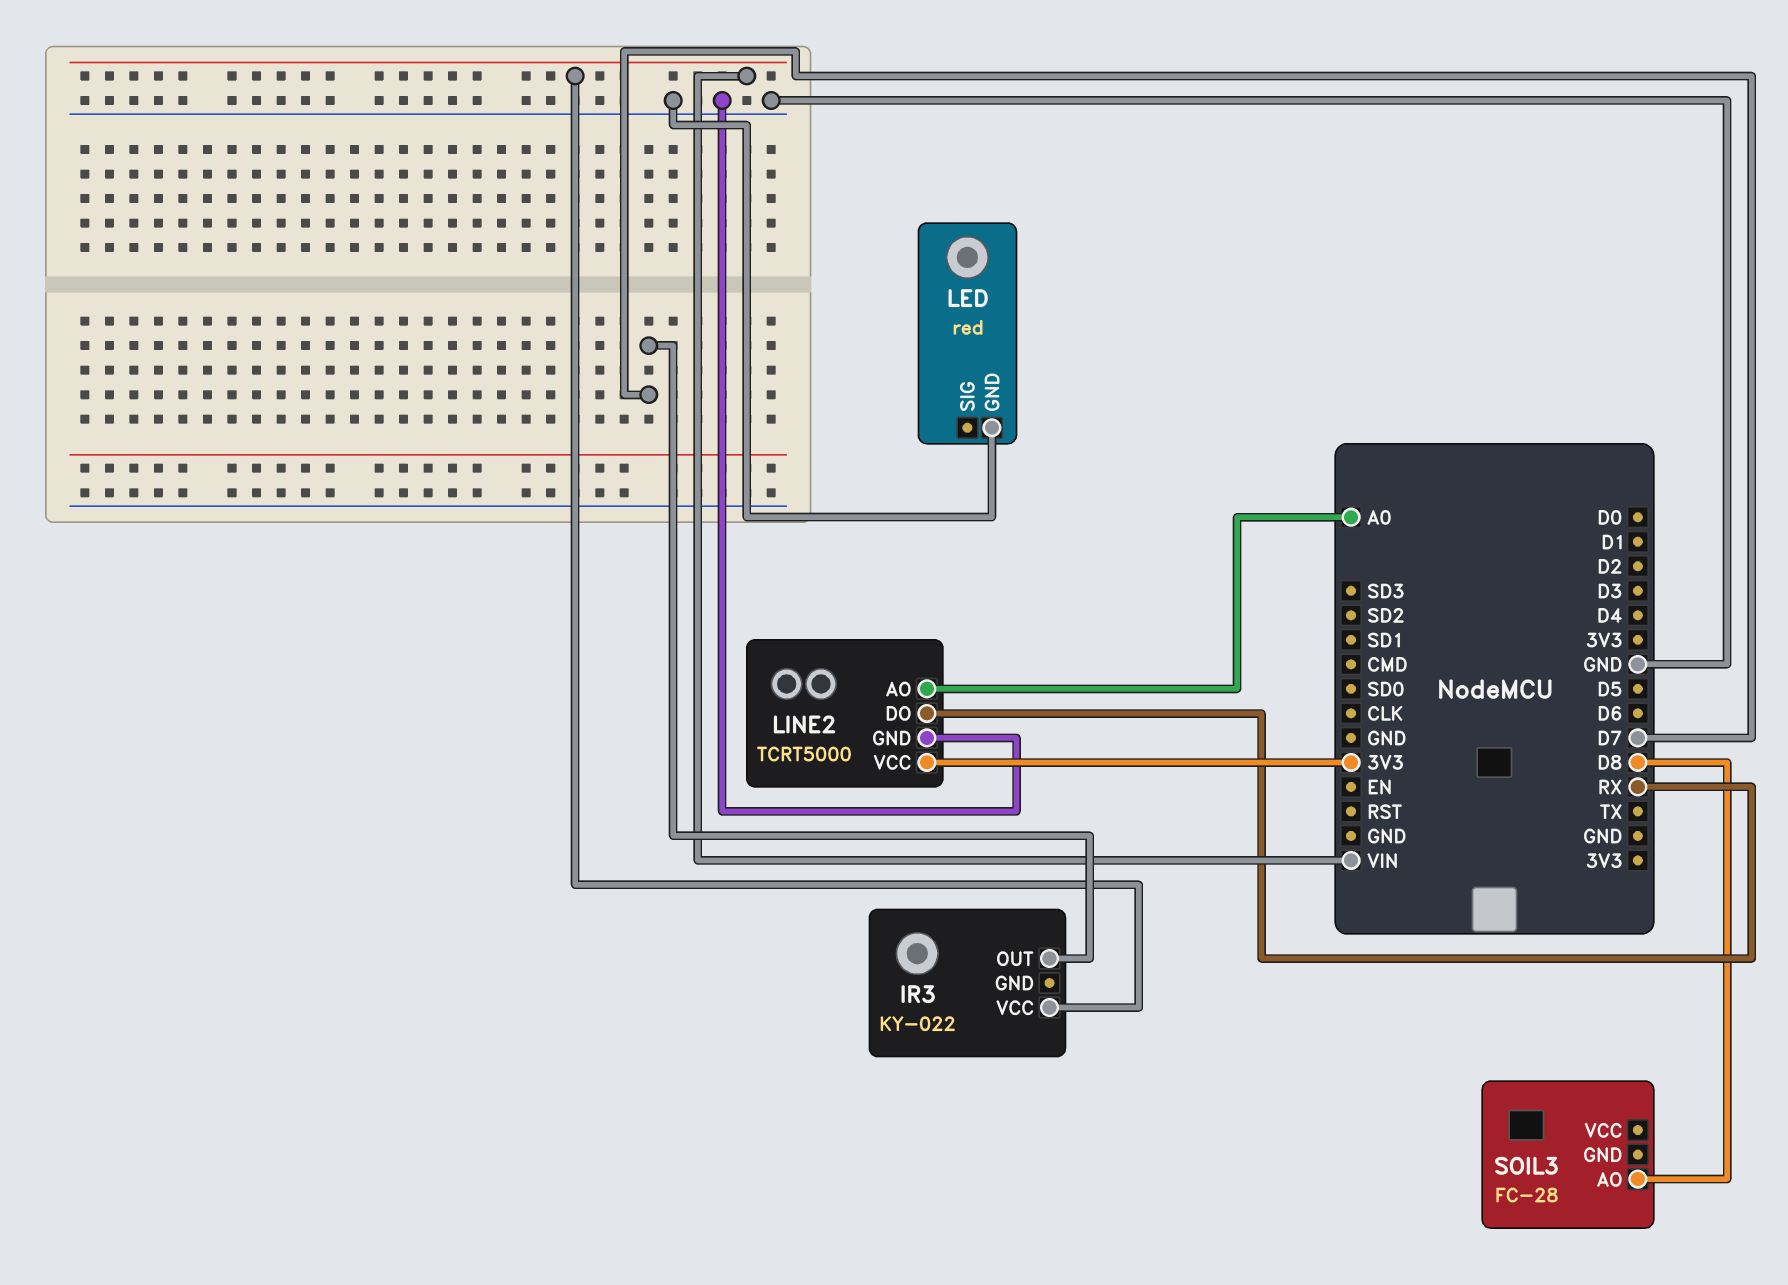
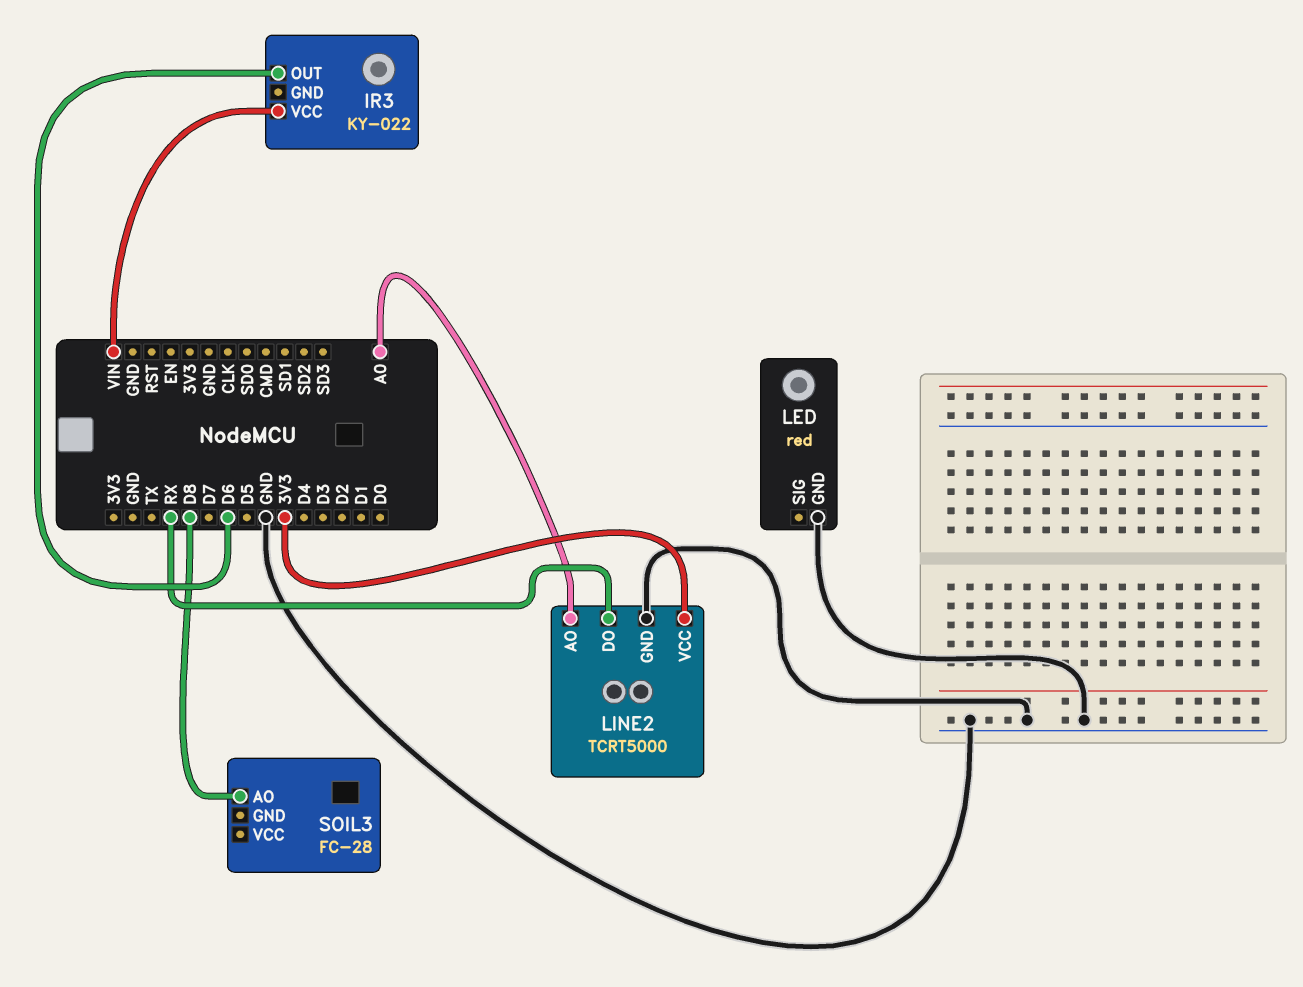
IR3 pin OUT: D7 -> D6

